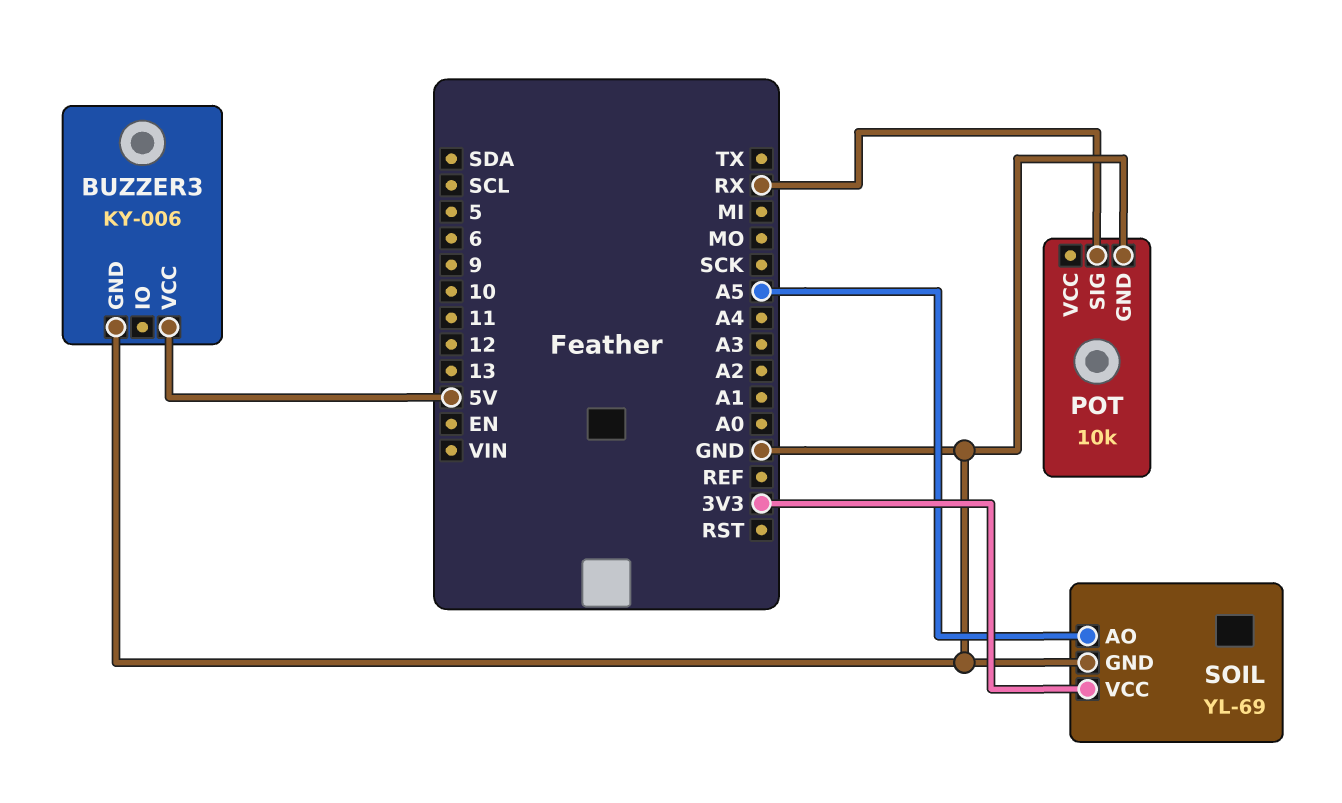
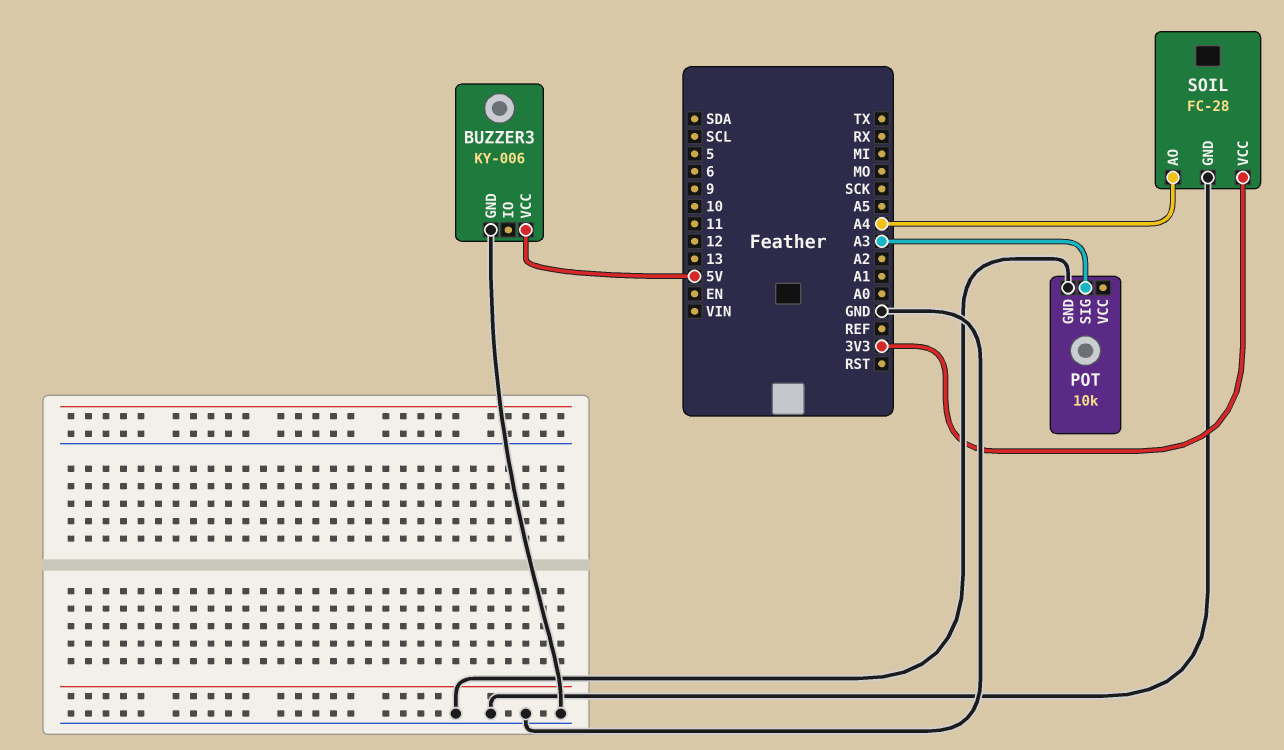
POT pin SIG: RX -> A3
SOIL: YL-69 -> FC-28
SOIL pin AO: A5 -> A4

